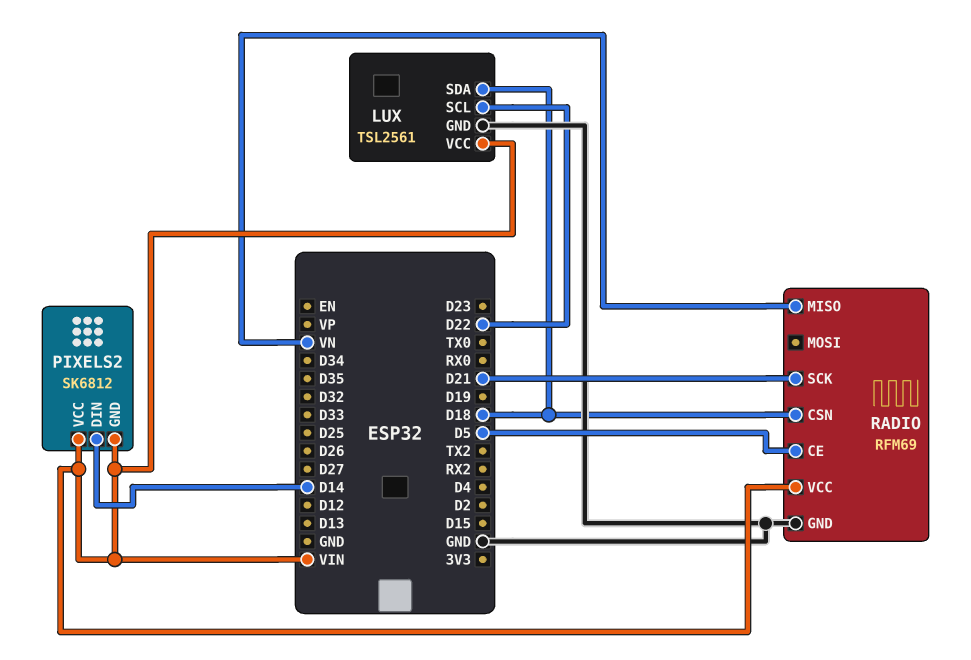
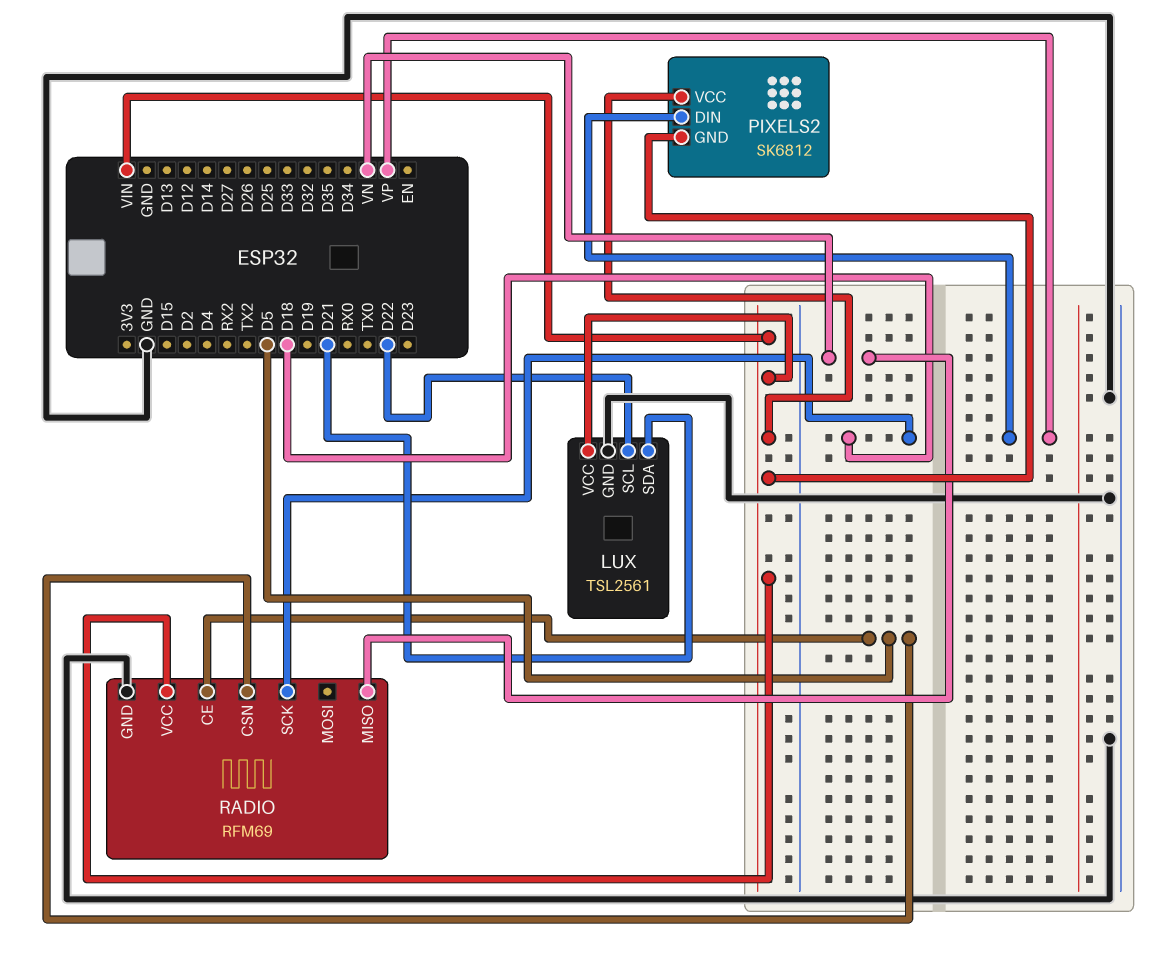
LUX pin SDA: D18 -> D21
PIXELS2 pin DIN: D14 -> VP
RADIO pin CSN: D18 -> D5
RADIO pin SCK: D21 -> D18

